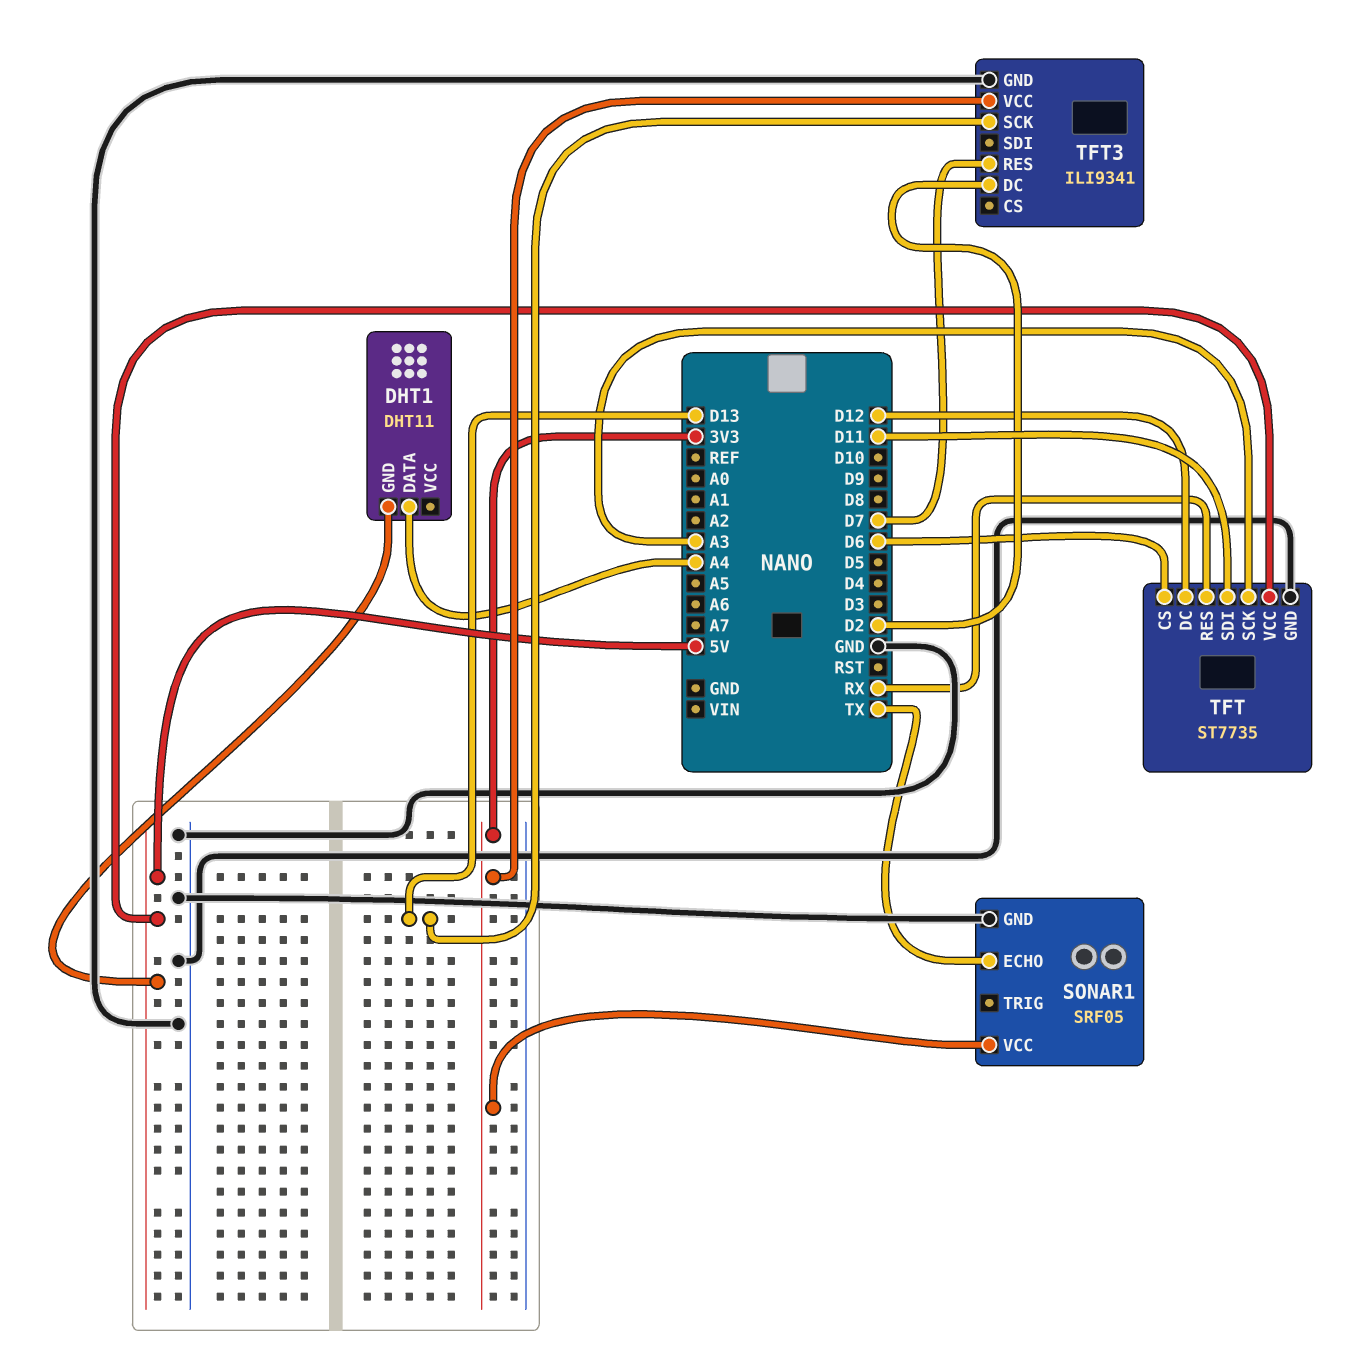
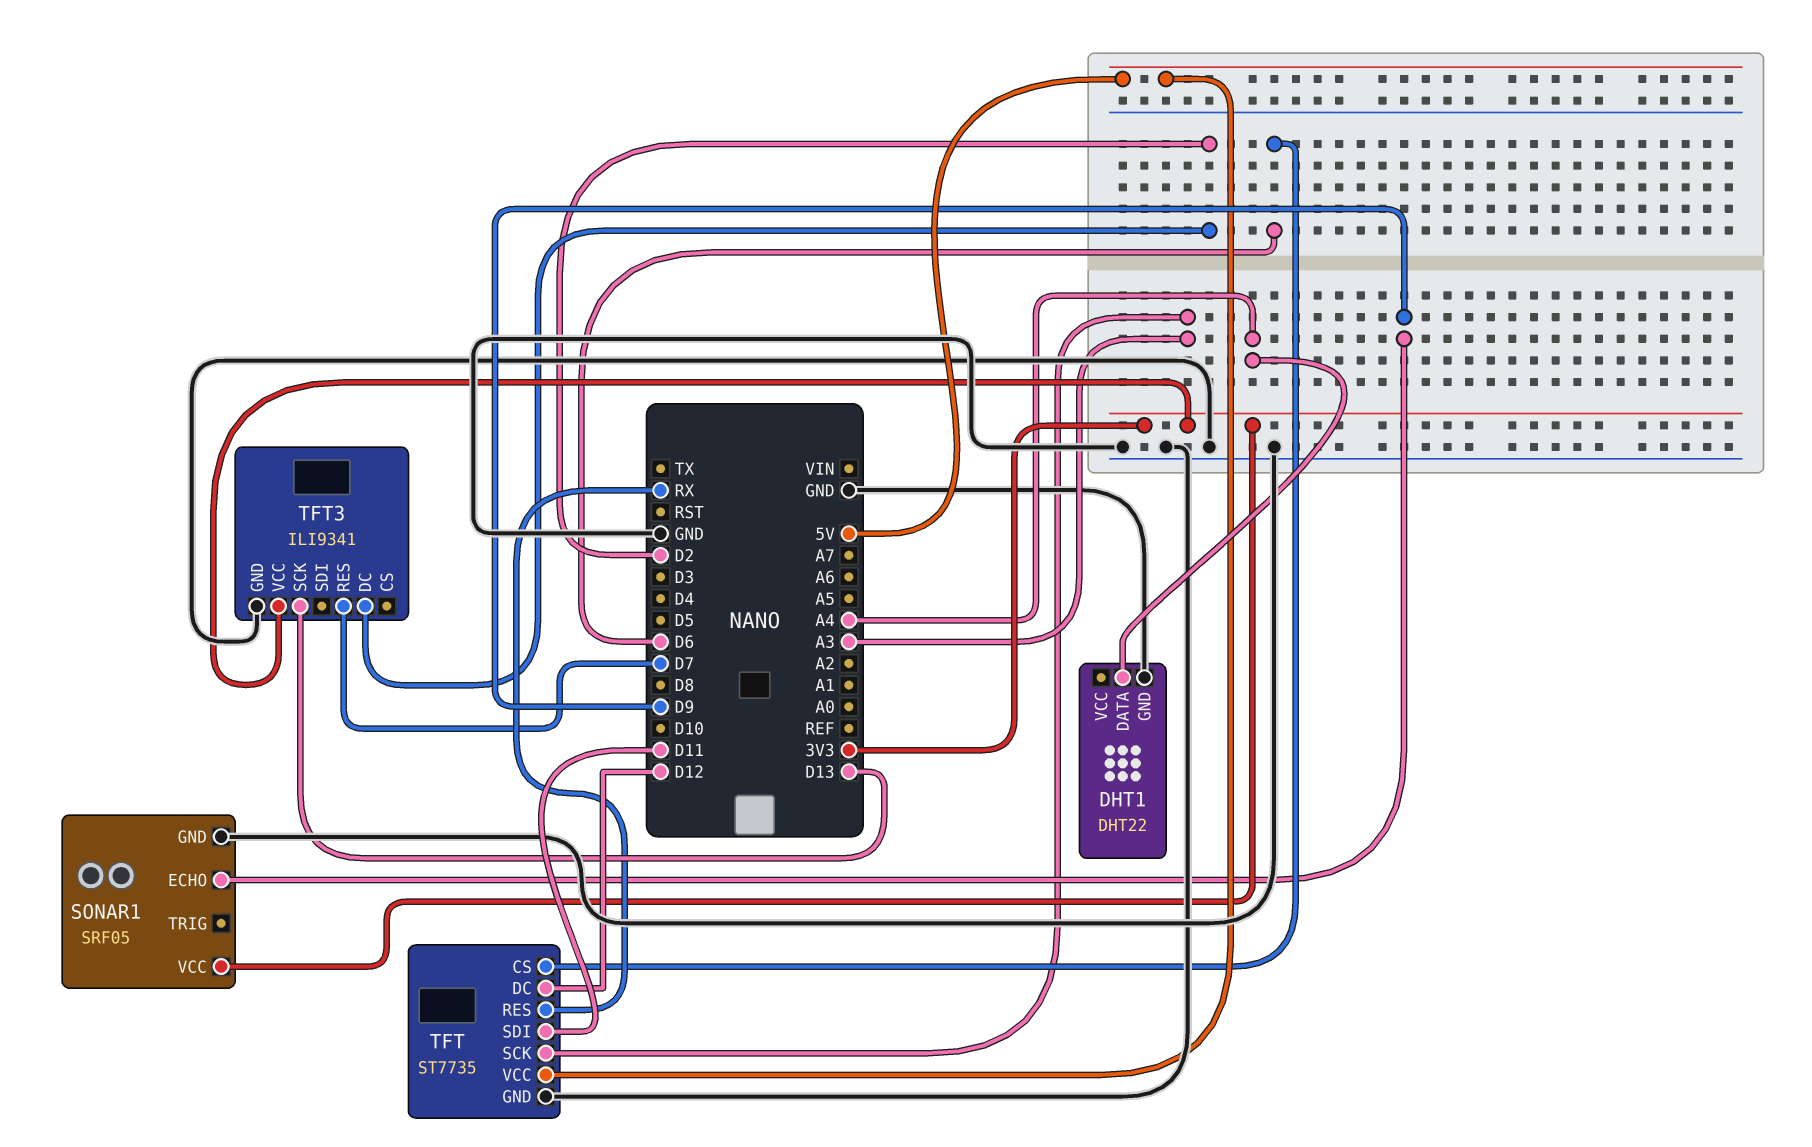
DHT1: DHT11 -> DHT22
DHT1 pin GND: 5V -> GND
SONAR1 pin ECHO: TX -> D9

